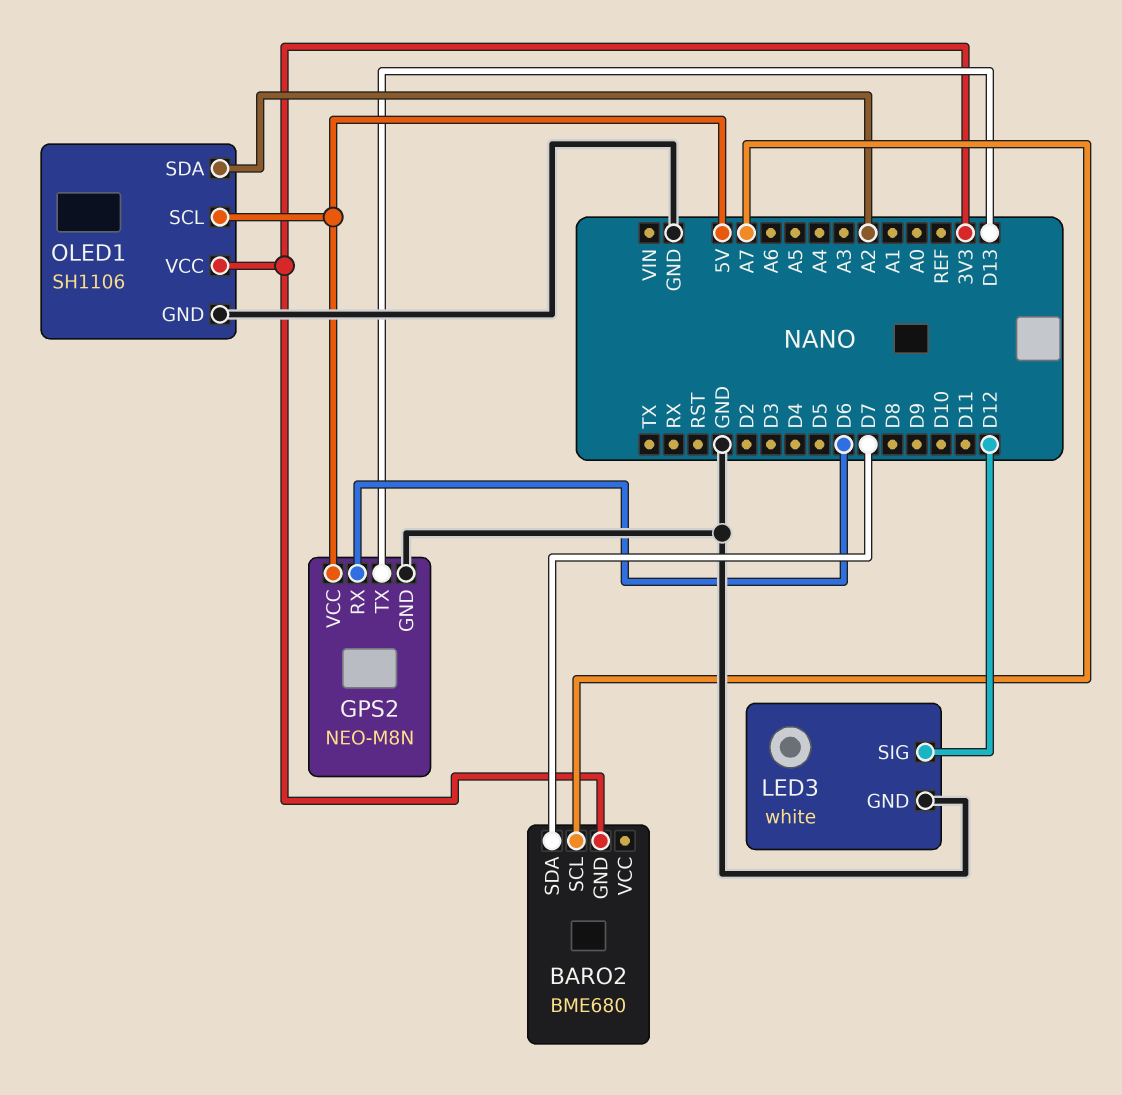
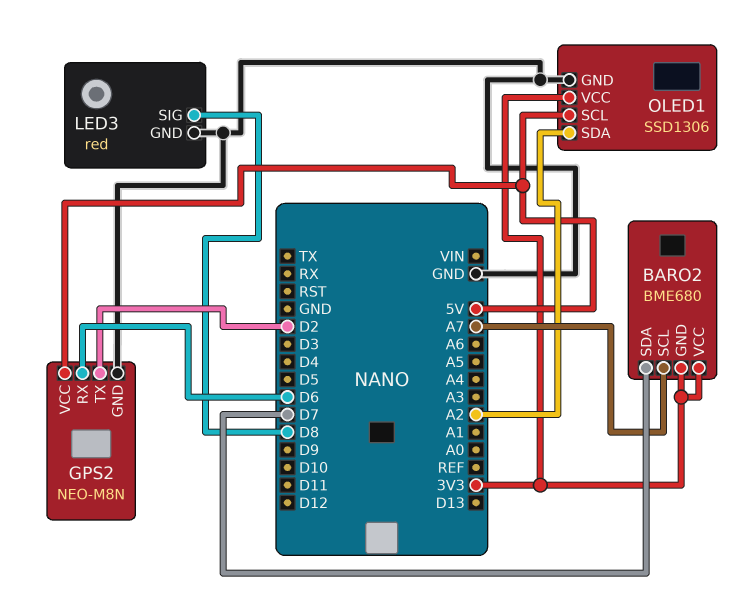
BARO2 pin VCC: none -> 3V3
GPS2 pin TX: D13 -> D2
LED3: white -> red
LED3 pin SIG: D12 -> D8
OLED1: SH1106 -> SSD1306

